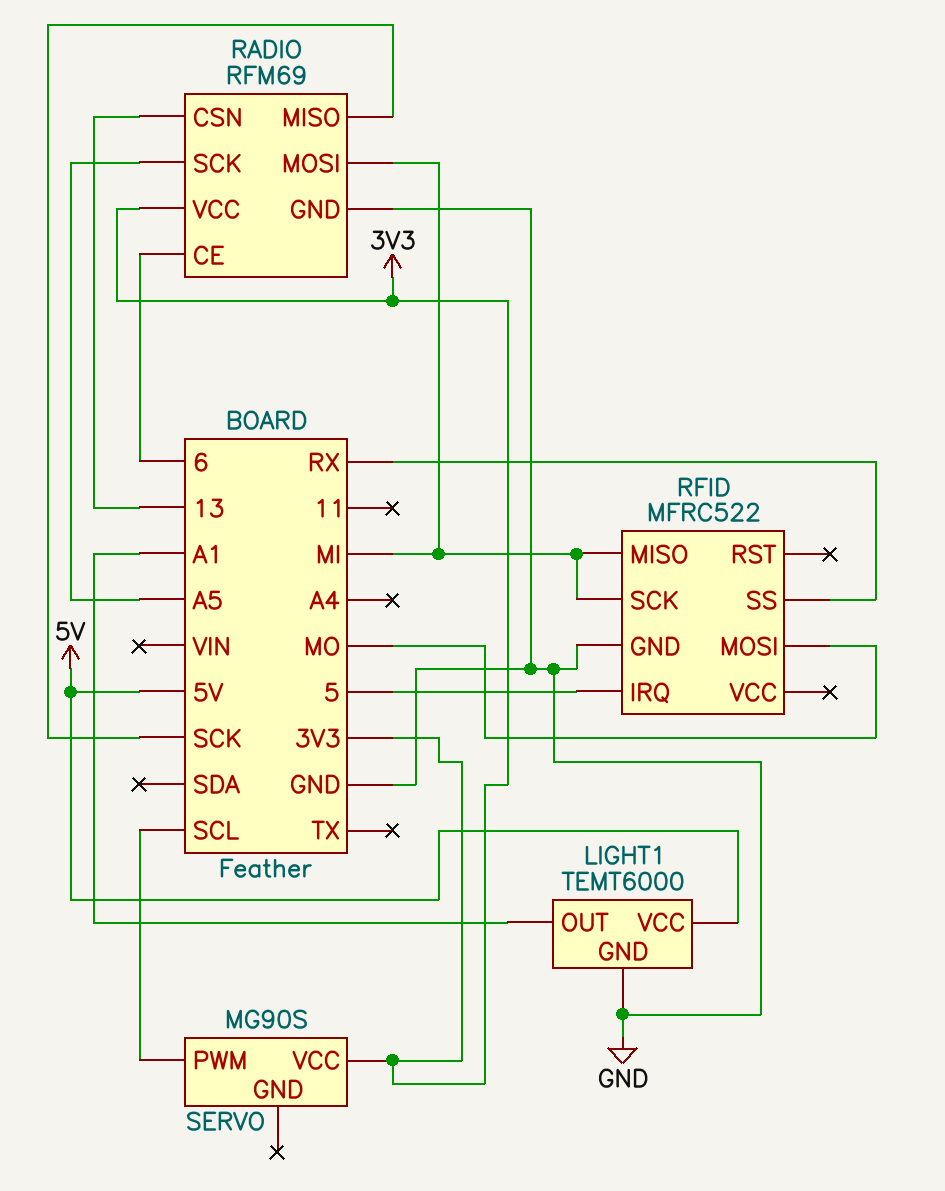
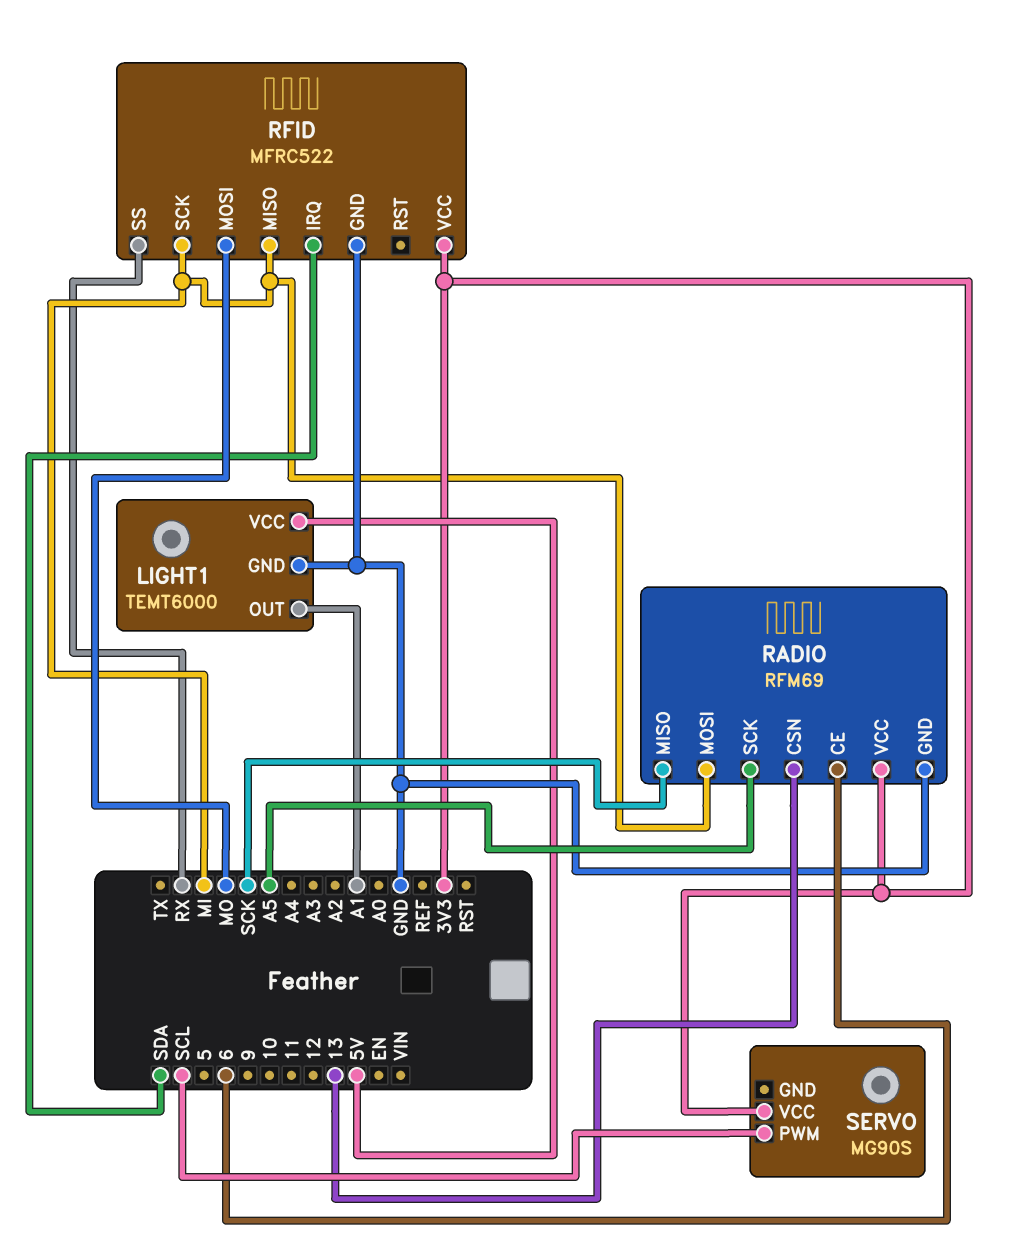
RFID pin IRQ: 5 -> SDA
RFID pin VCC: none -> 3V3

